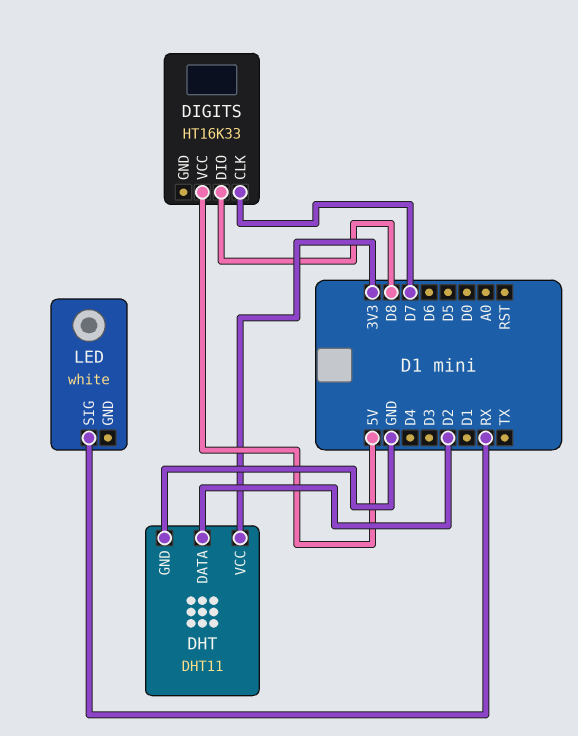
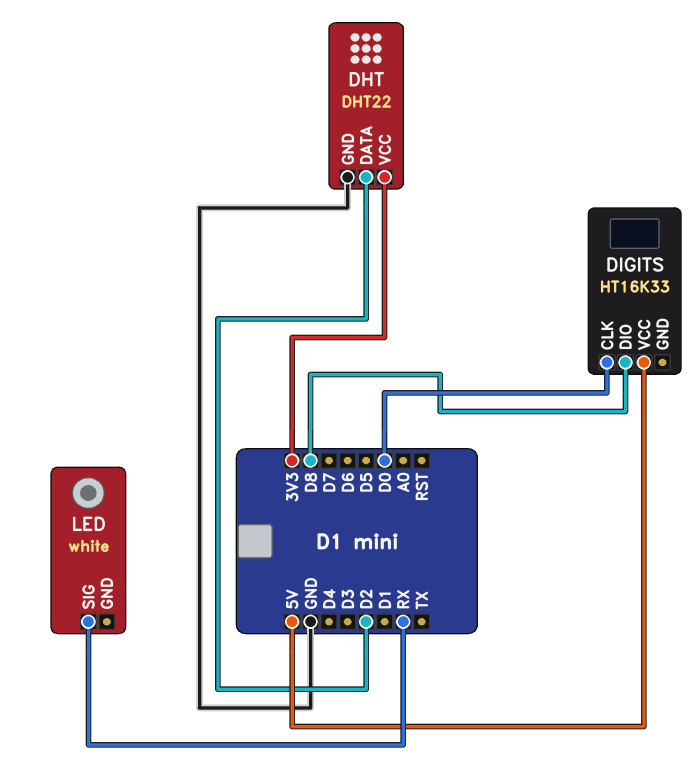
DHT: DHT11 -> DHT22
DIGITS pin CLK: D7 -> D0

